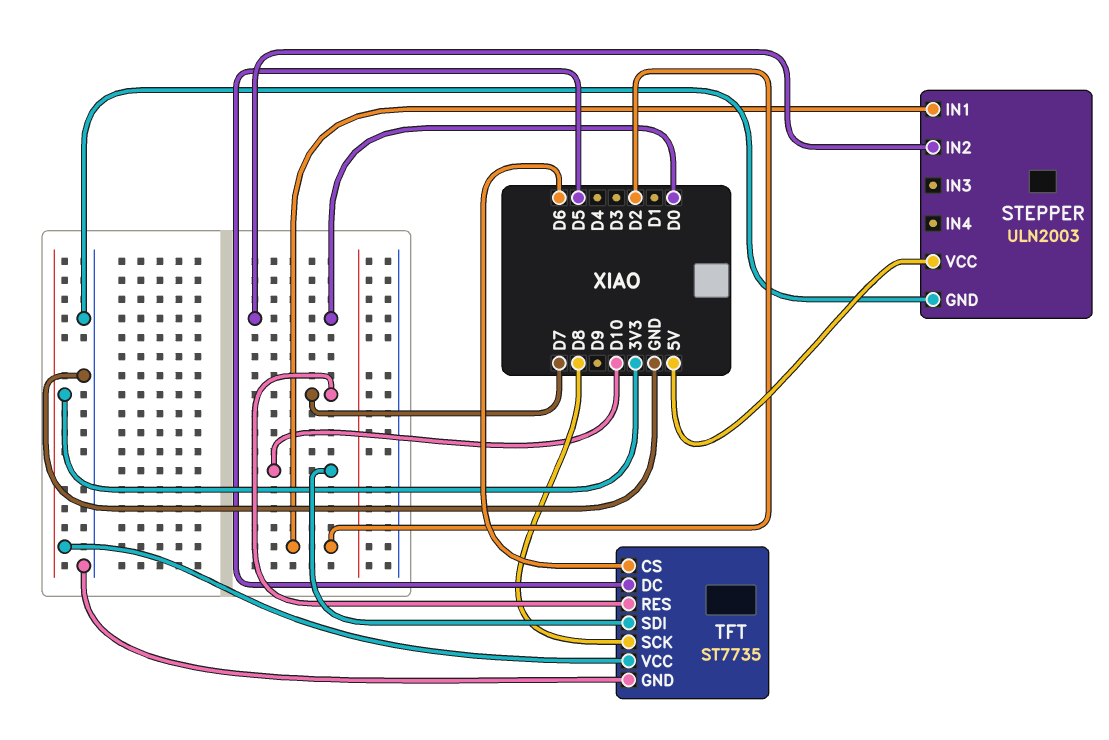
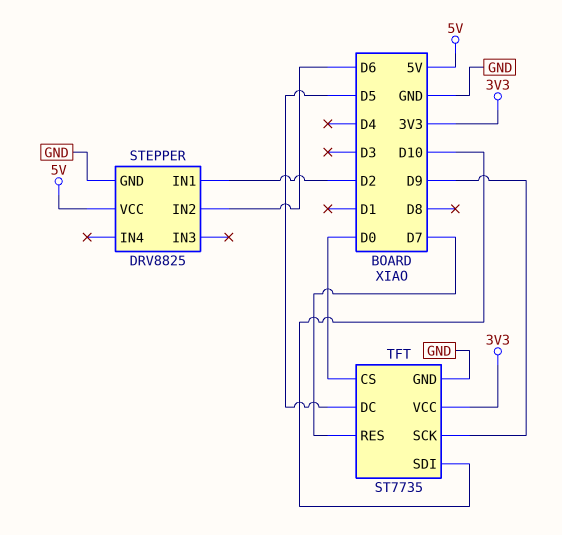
STEPPER: ULN2003 -> DRV8825
STEPPER pin IN2: D0 -> D6
TFT pin CS: D6 -> D0
TFT pin SCK: D8 -> D9

